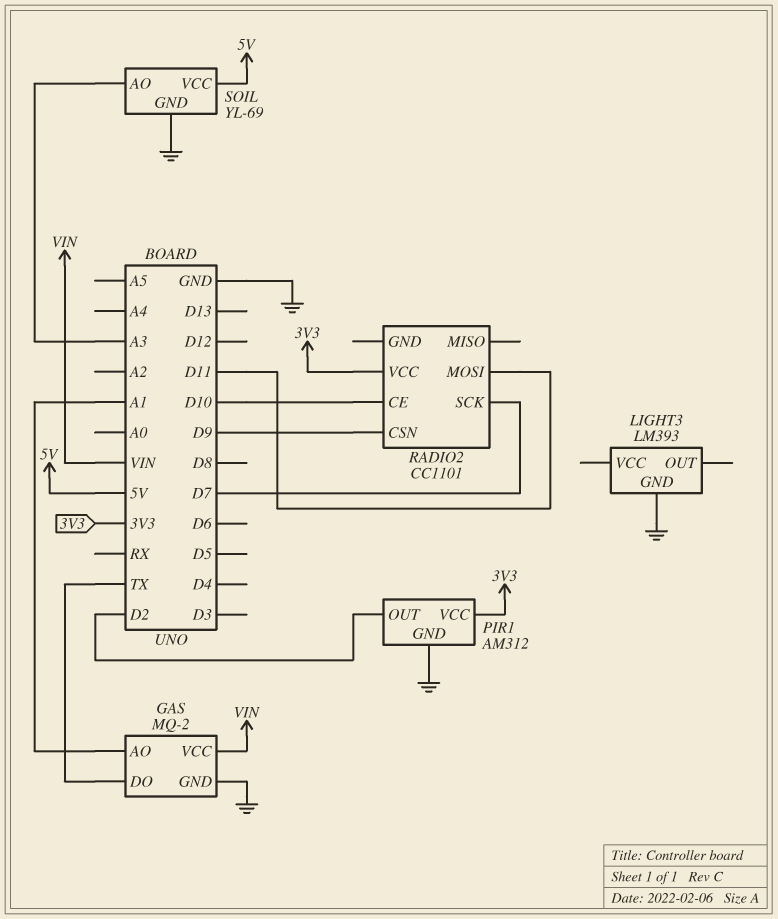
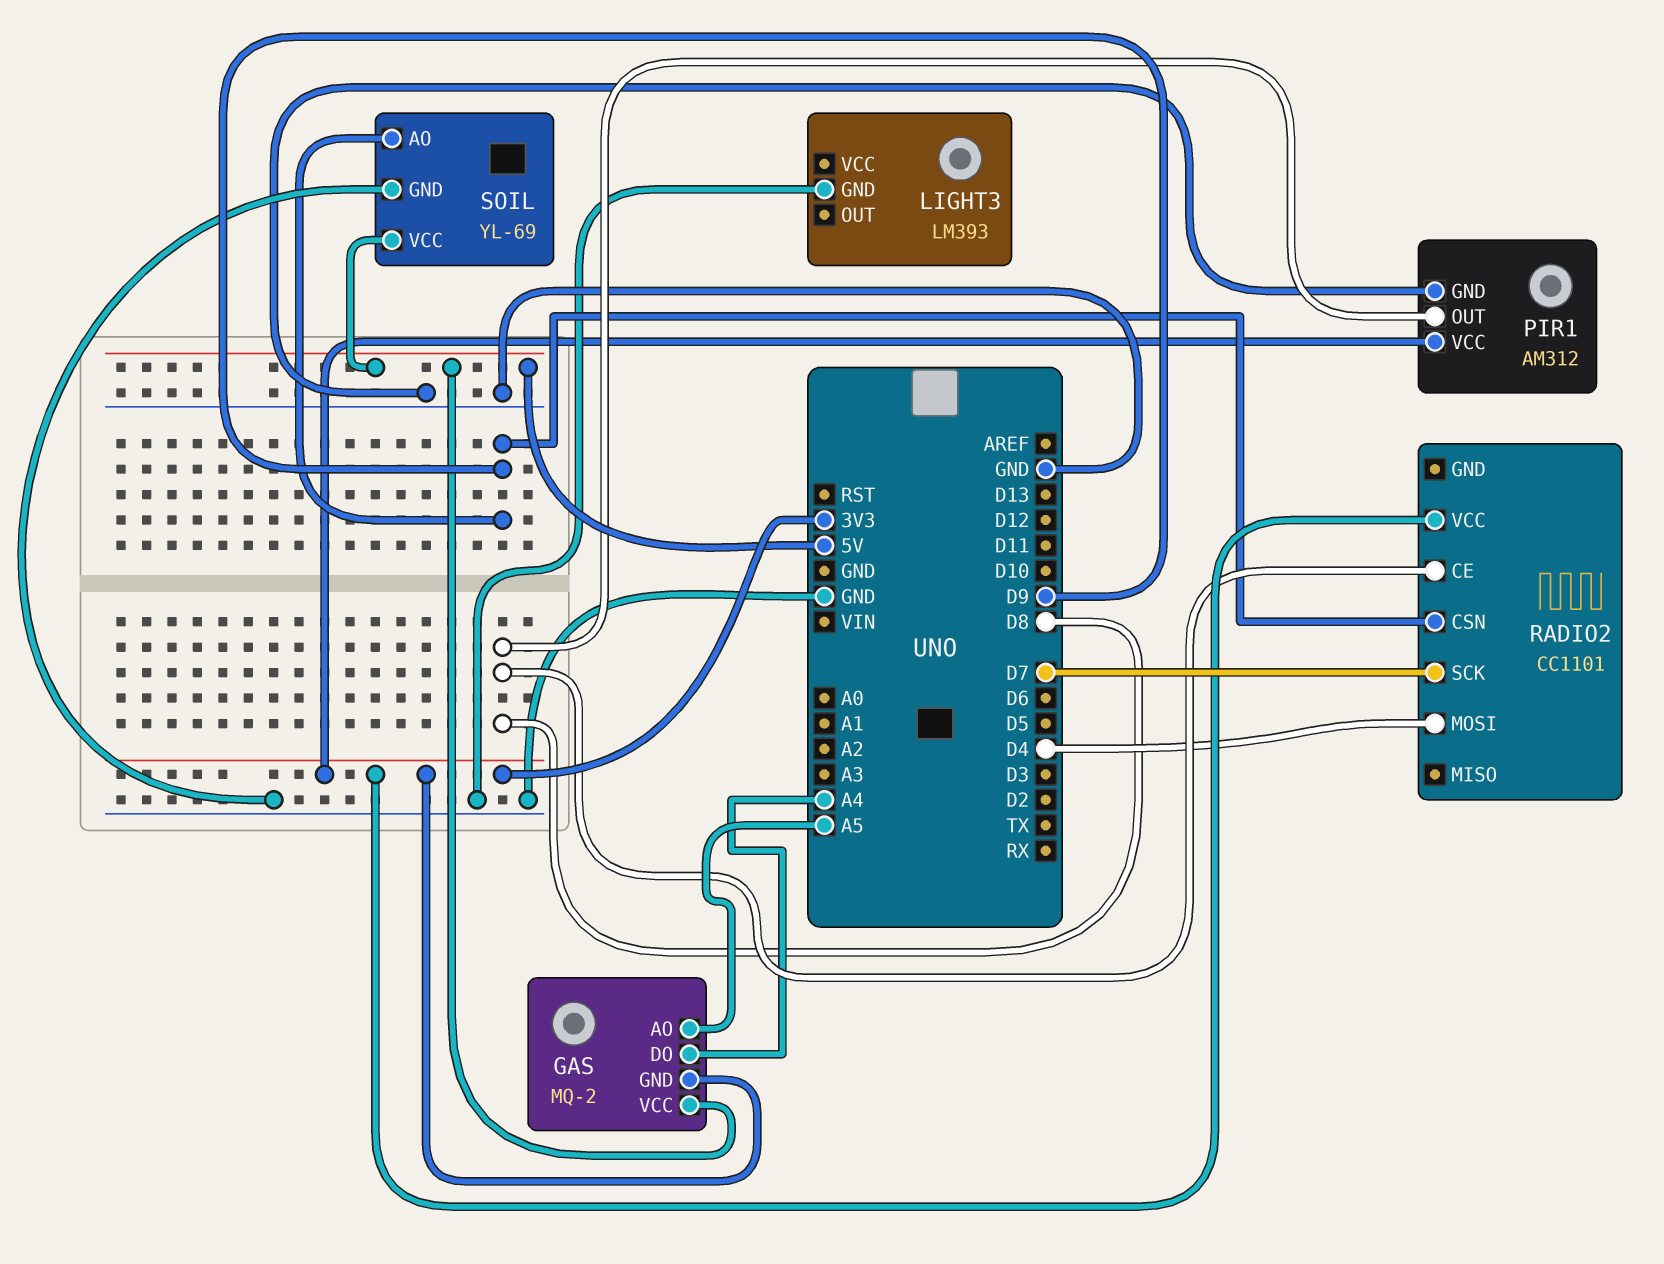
GAS pin AO: A1 -> A5
GAS pin DO: TX -> A4
GAS pin GND: GND -> 3V3
GAS pin VCC: VIN -> 5V
PIR1 pin OUT: D2 -> D8
RADIO2 pin CE: D10 -> D8
RADIO2 pin MOSI: D11 -> D4
SOIL pin AO: A3 -> D9

